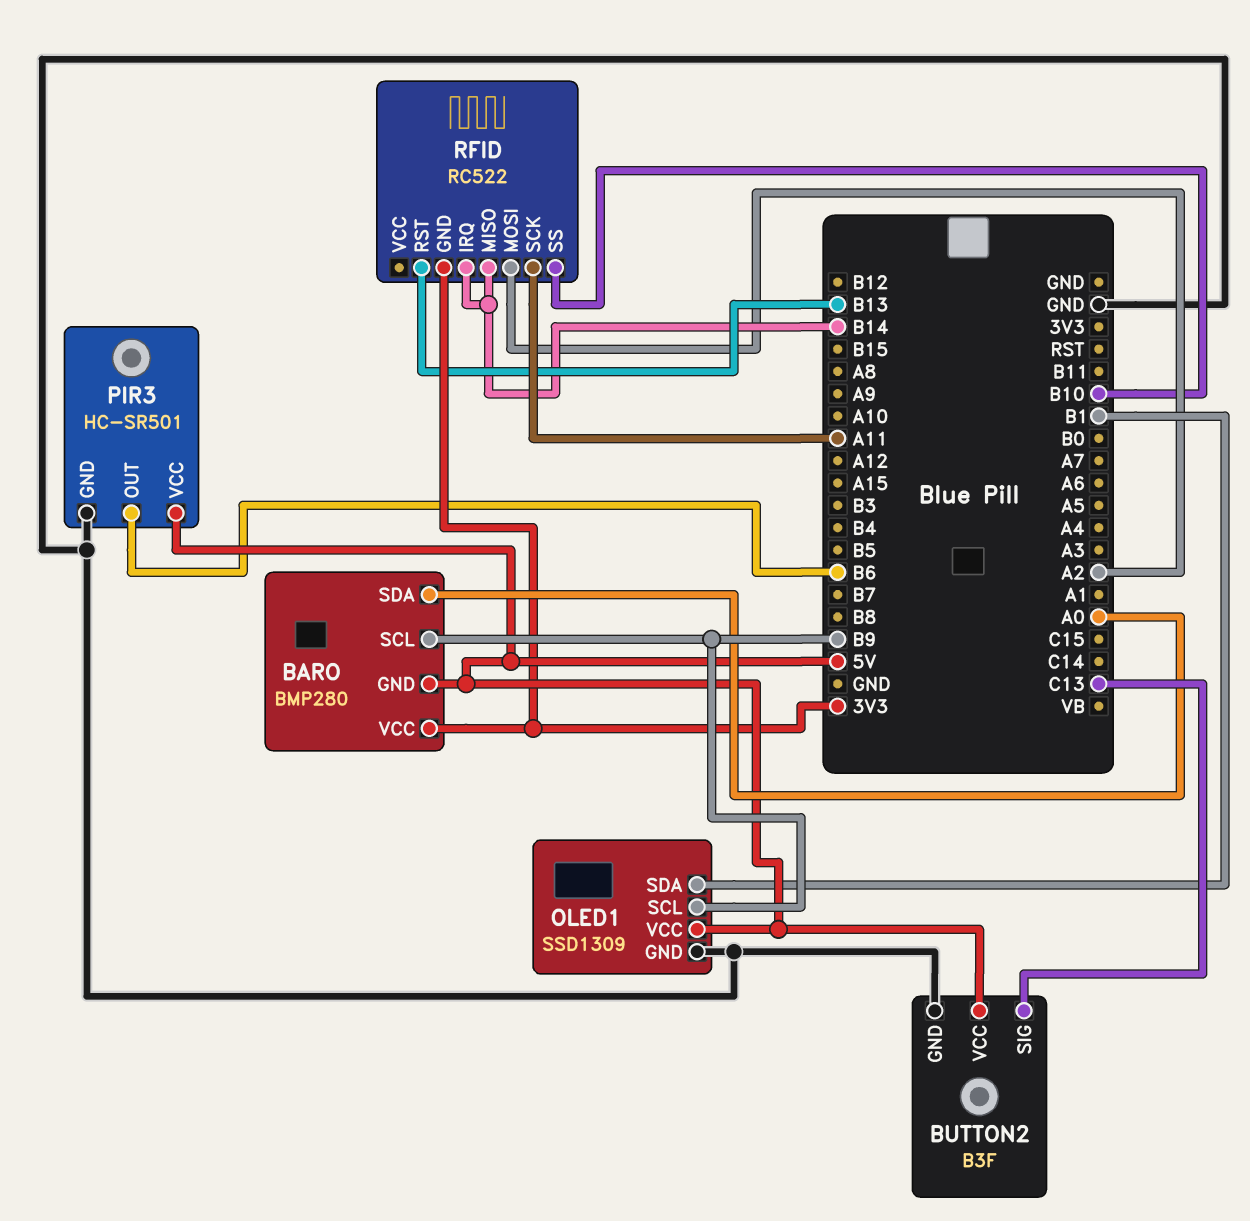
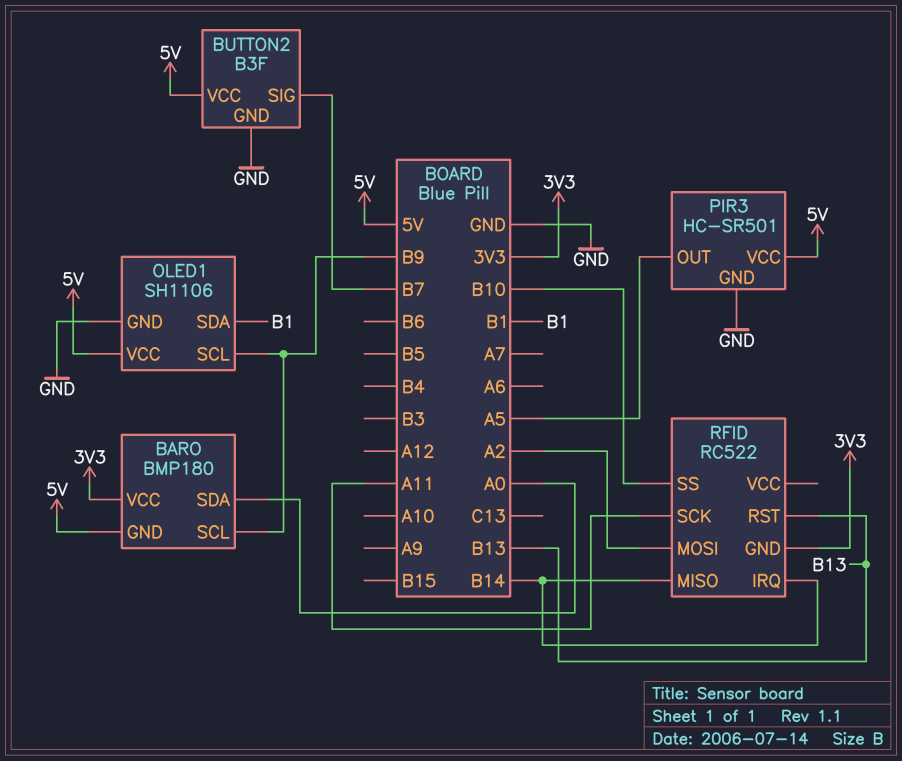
BARO: BMP280 -> BMP180
BUTTON2 pin SIG: C13 -> B7
OLED1: SSD1309 -> SH1106
PIR3 pin OUT: B6 -> A5

